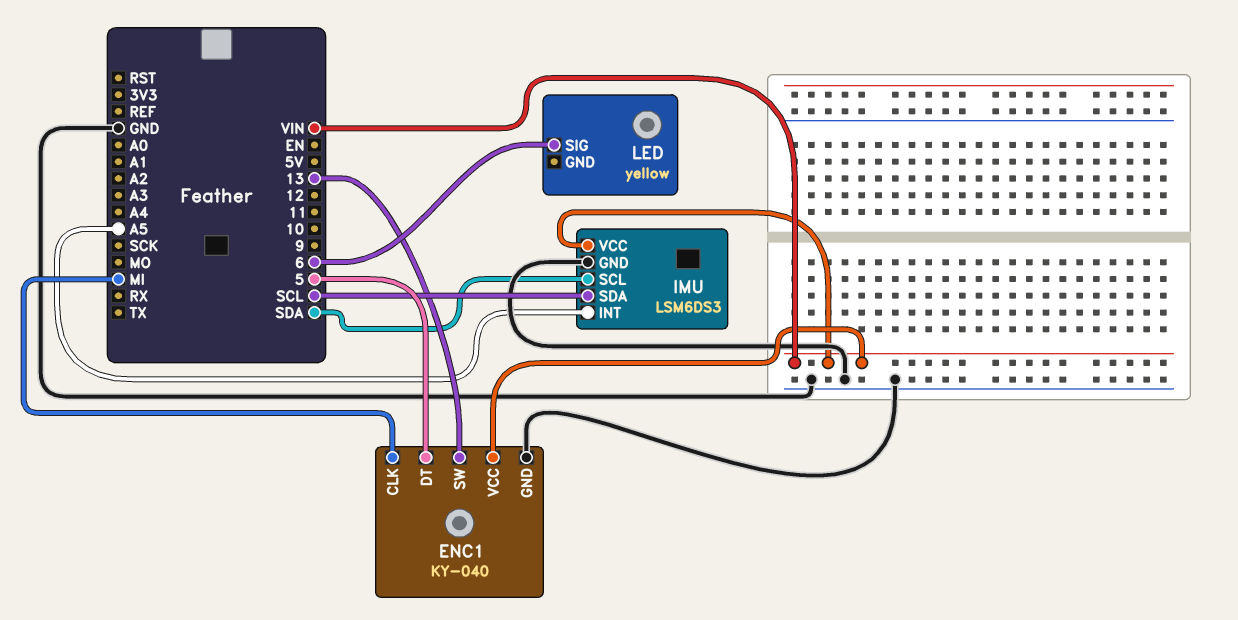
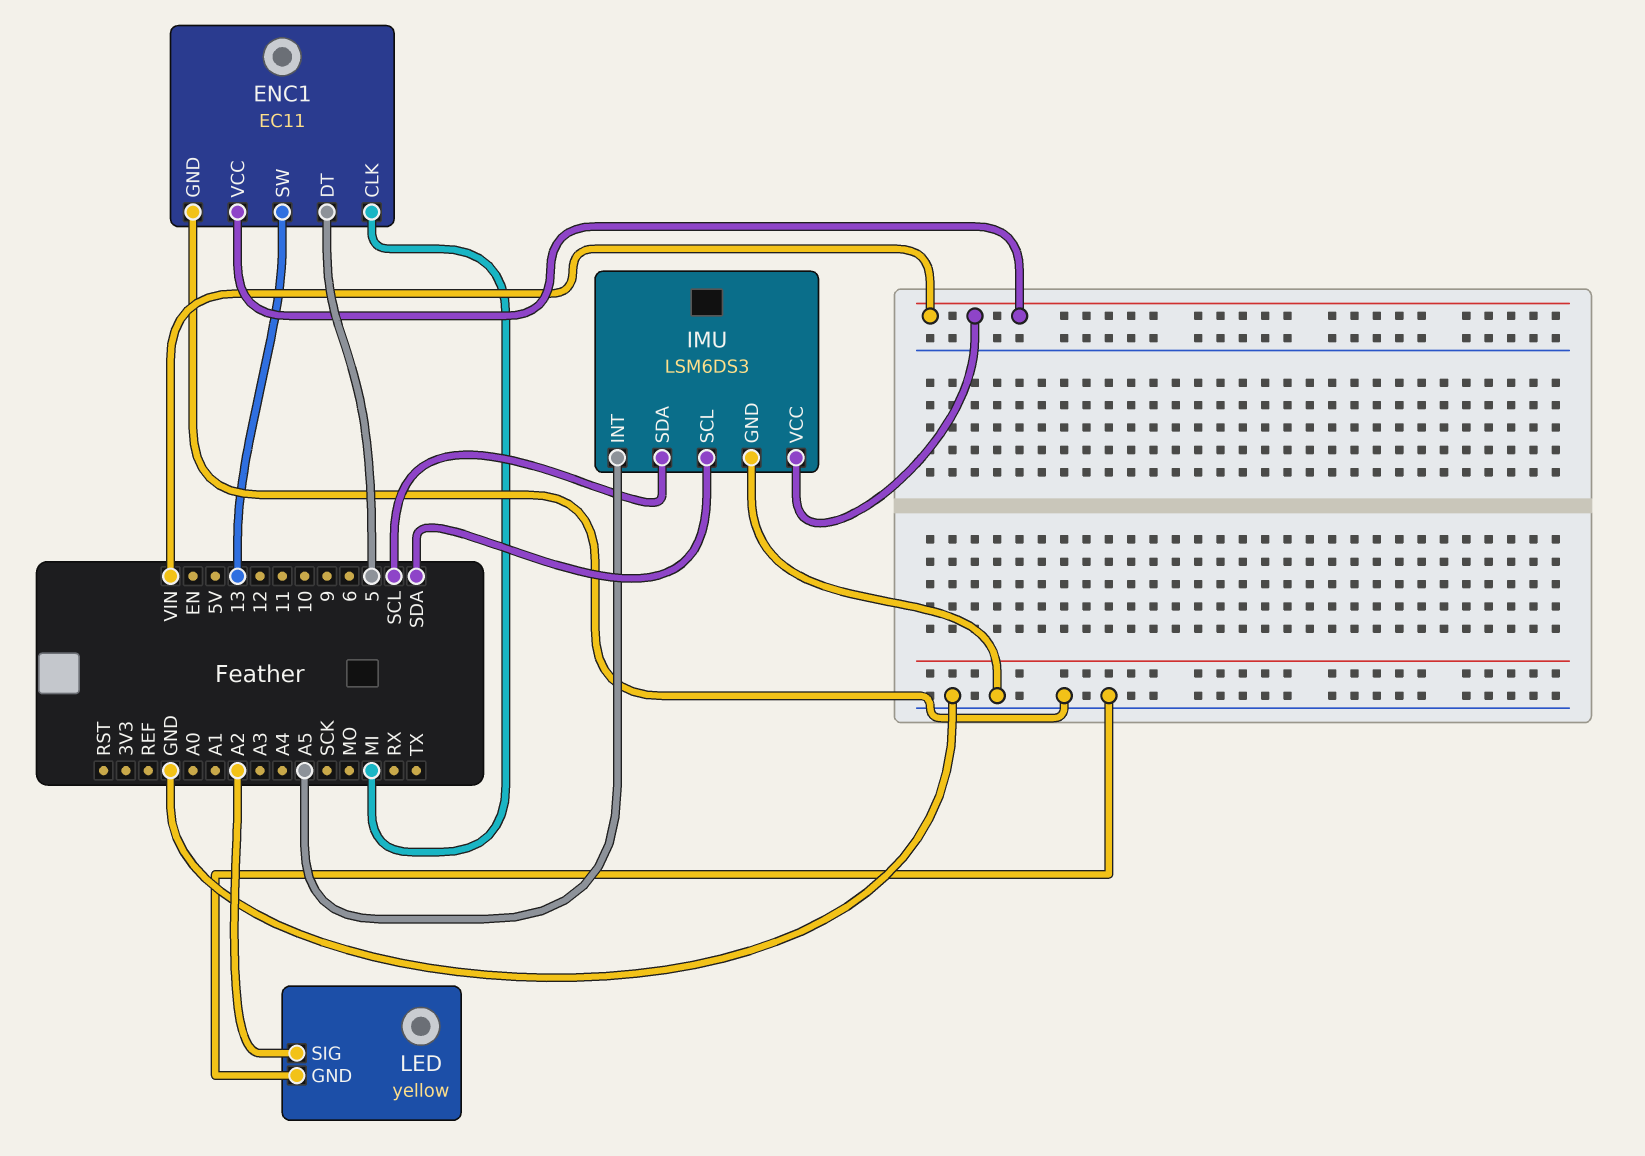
ENC1: KY-040 -> EC11
LED pin GND: none -> GND
LED pin SIG: 6 -> A2

